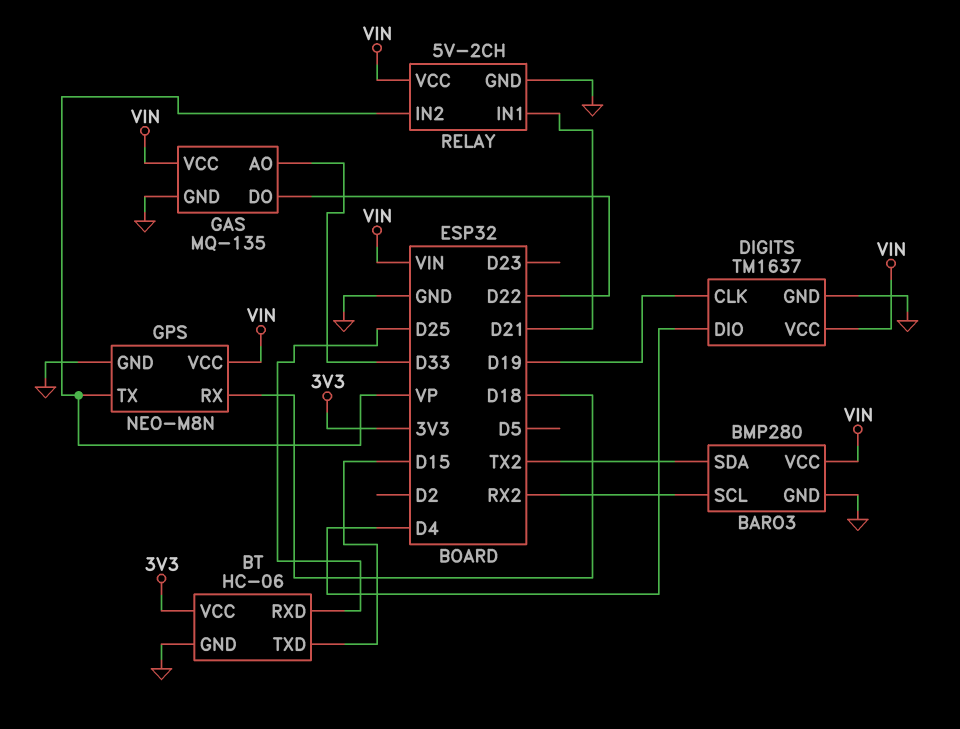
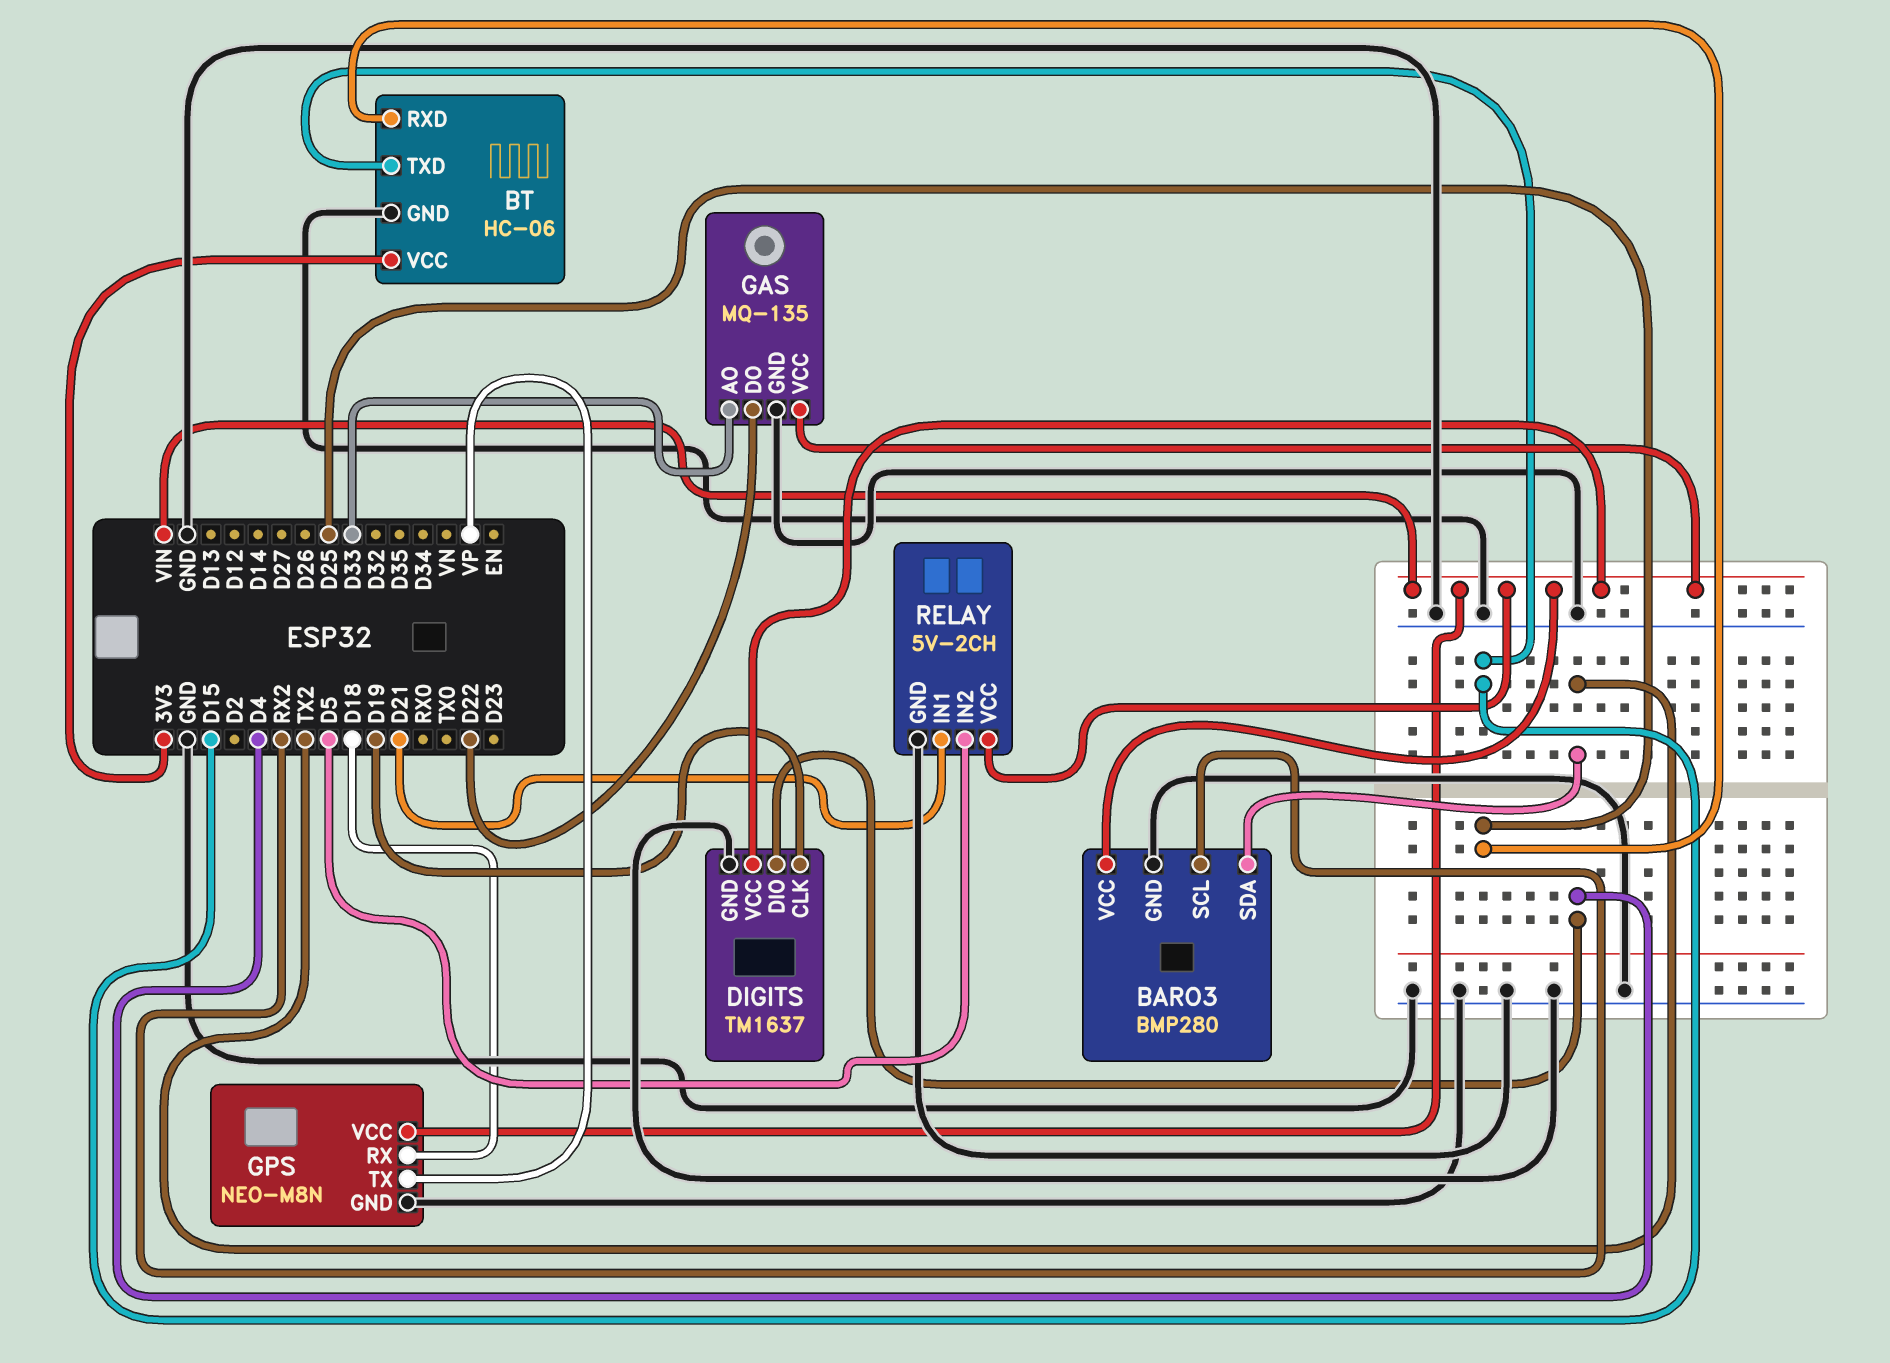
RELAY pin IN2: VP -> D5

